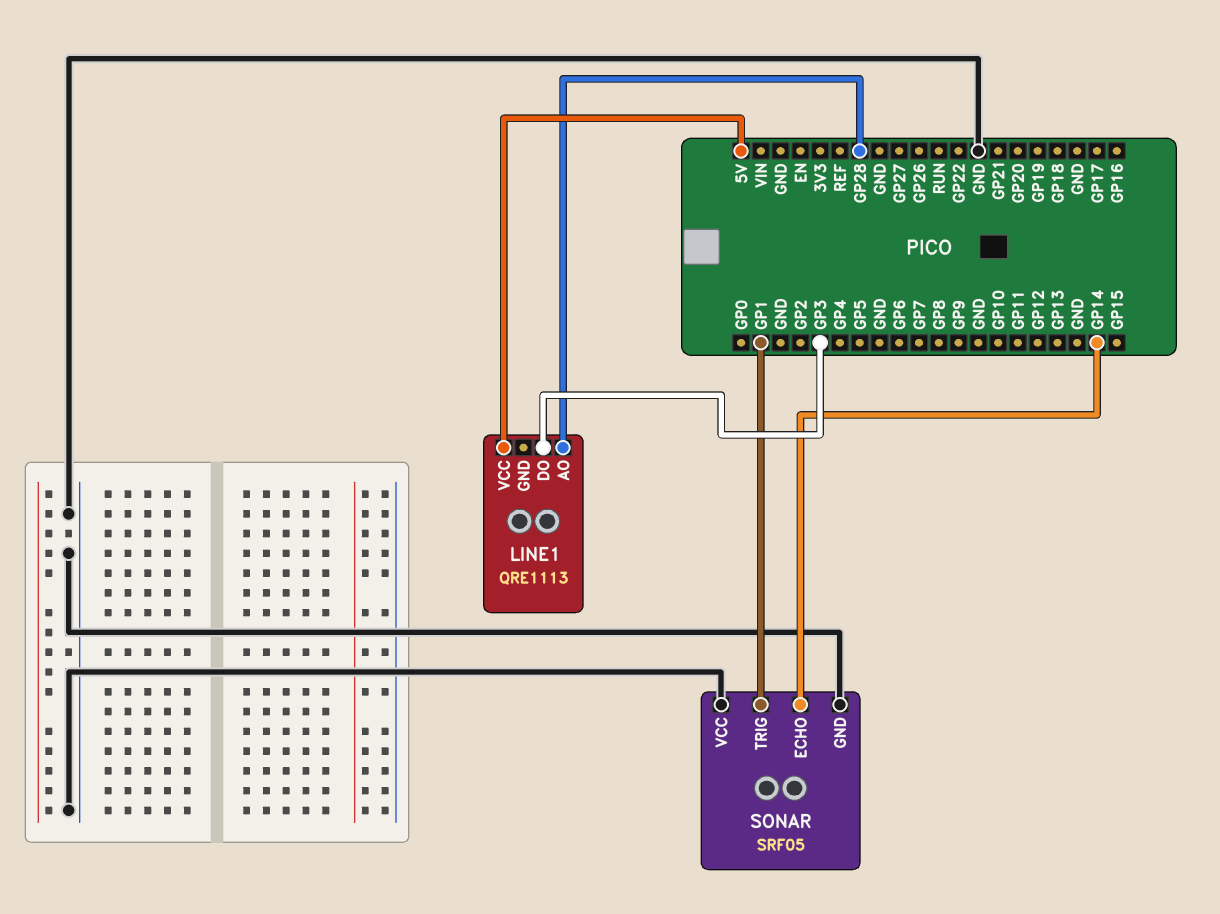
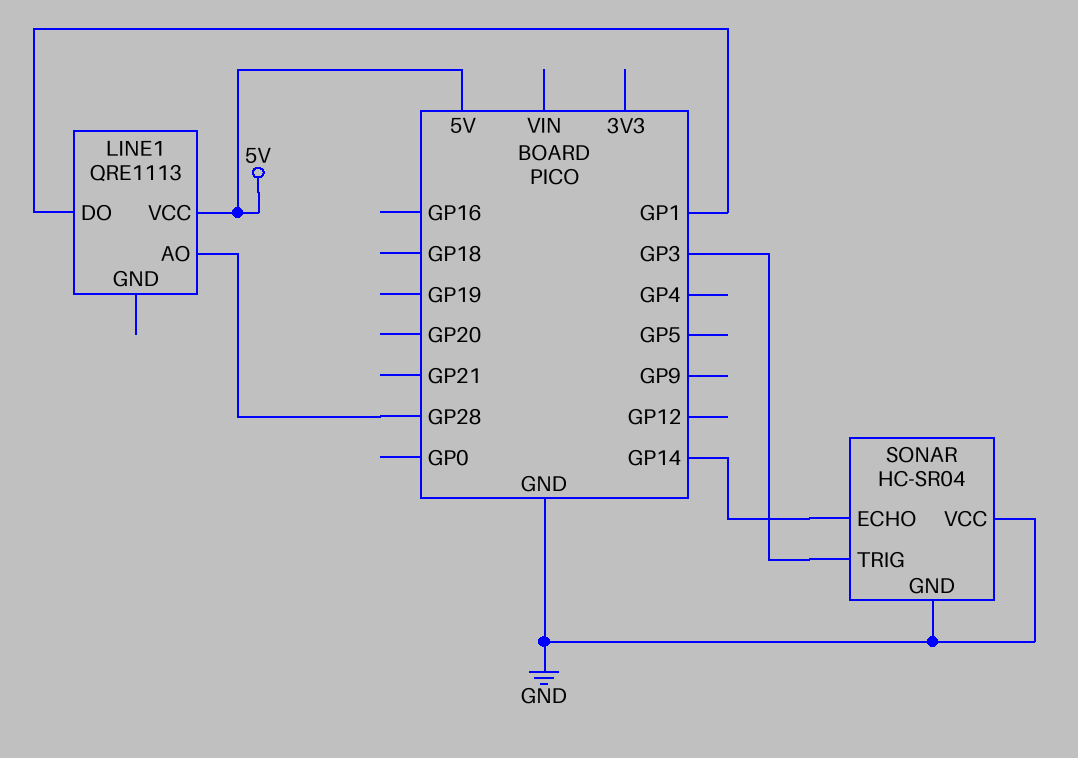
LINE1 pin DO: GP3 -> GP1
SONAR: SRF05 -> HC-SR04
SONAR pin TRIG: GP1 -> GP3

